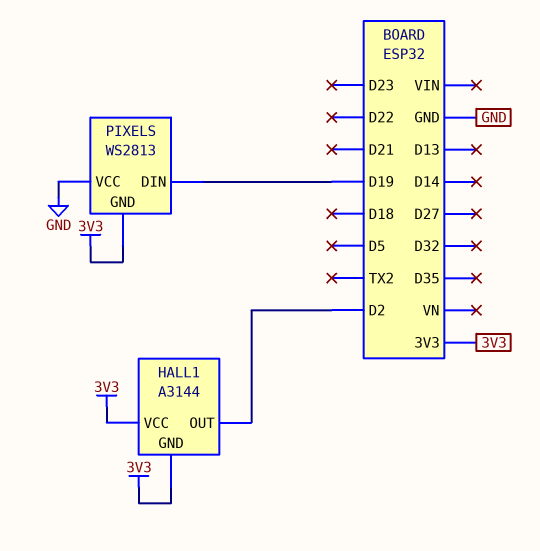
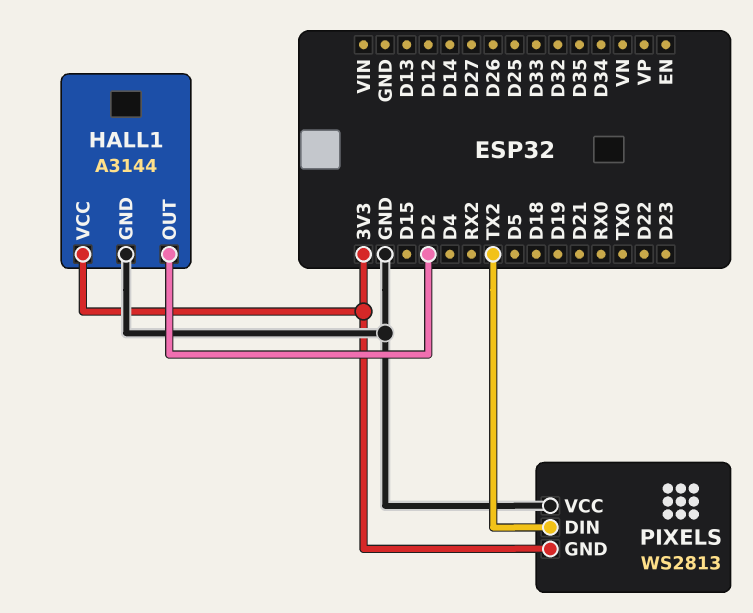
HALL1 pin GND: 3V3 -> GND
PIXELS pin DIN: D19 -> TX2

